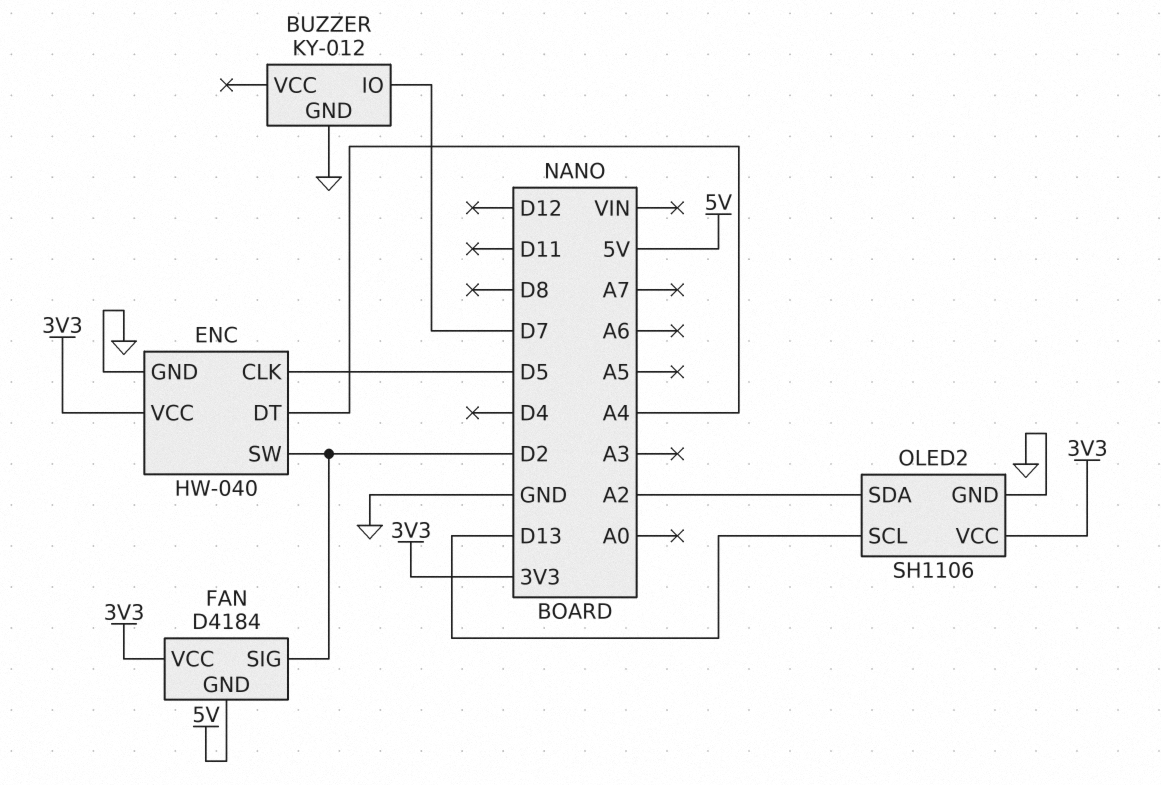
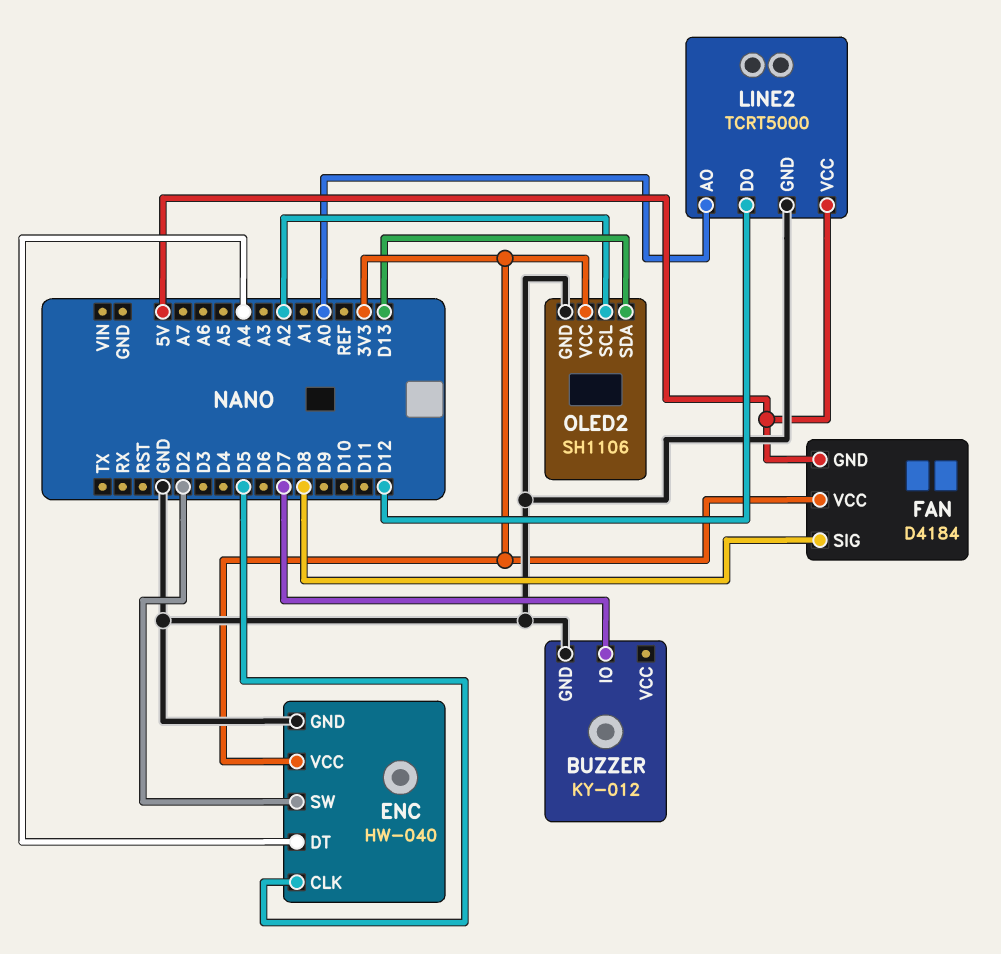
FAN pin SIG: D2 -> D8
LINE2: none -> TCRT5000
LINE2 pin AO: none -> A0
LINE2 pin DO: none -> D12
LINE2 pin GND: none -> GND
LINE2 pin VCC: none -> 5V
OLED2 pin SCL: D13 -> A2
OLED2 pin SDA: A2 -> D13

